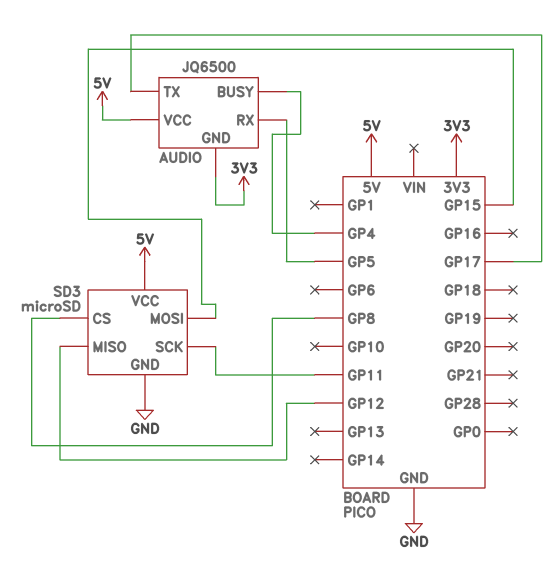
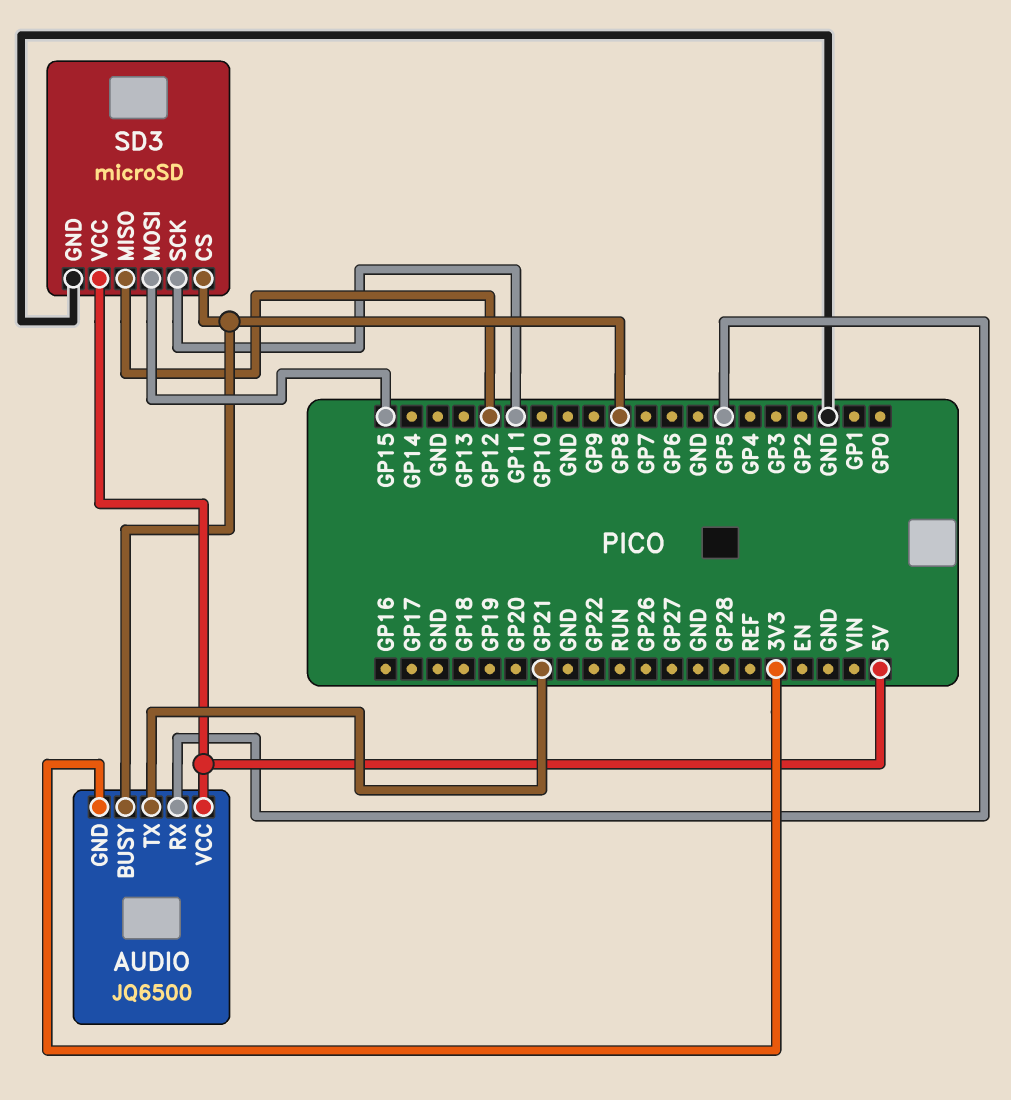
AUDIO pin BUSY: GP4 -> GP8
AUDIO pin TX: GP17 -> GP21

